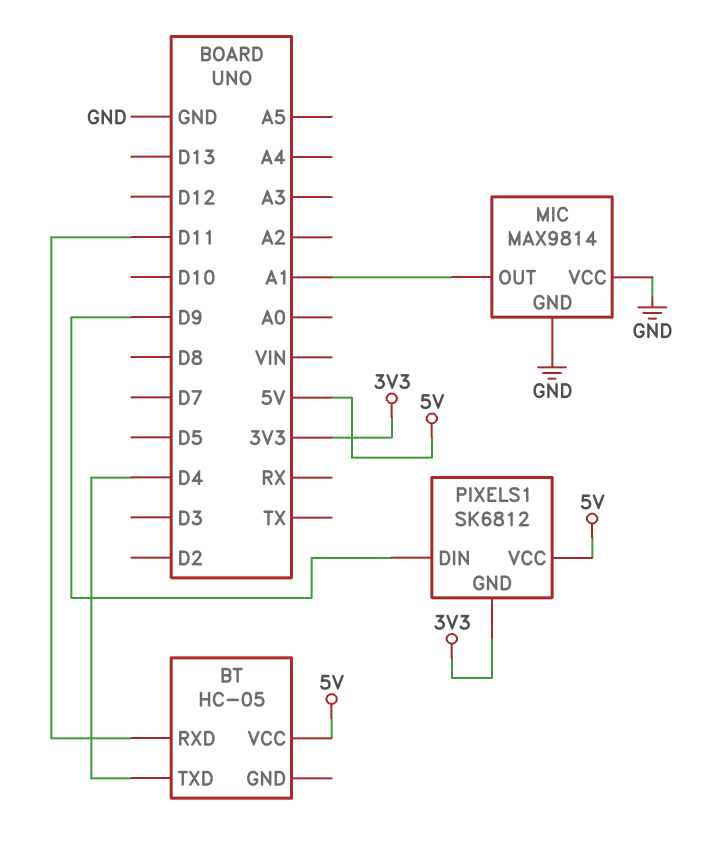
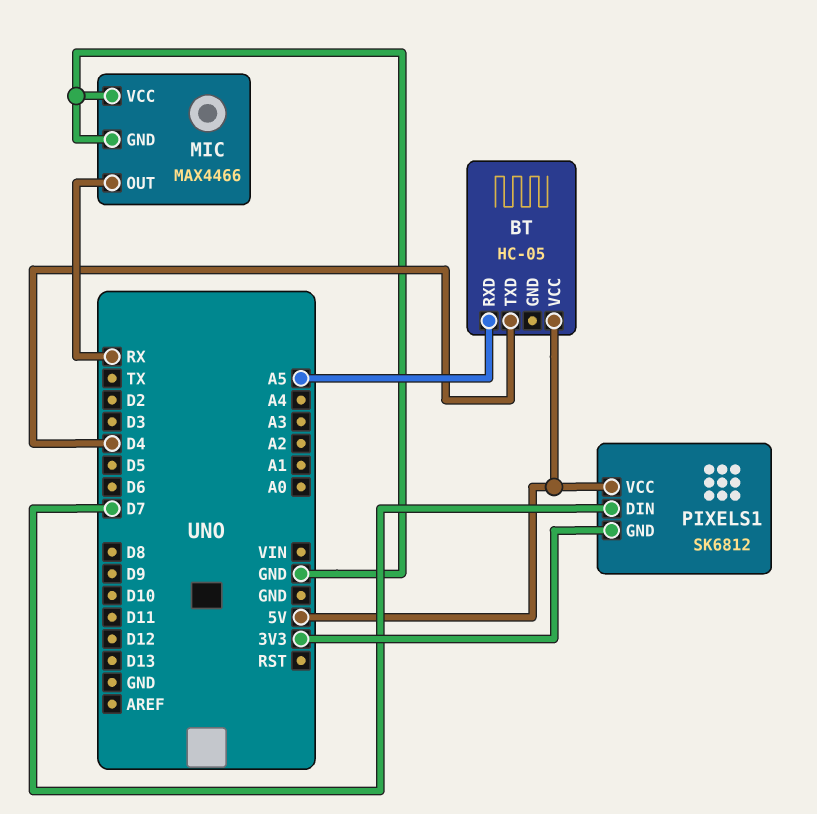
BT pin RXD: D11 -> A5
MIC: MAX9814 -> MAX4466
MIC pin OUT: A1 -> RX
PIXELS1 pin DIN: D9 -> D7

